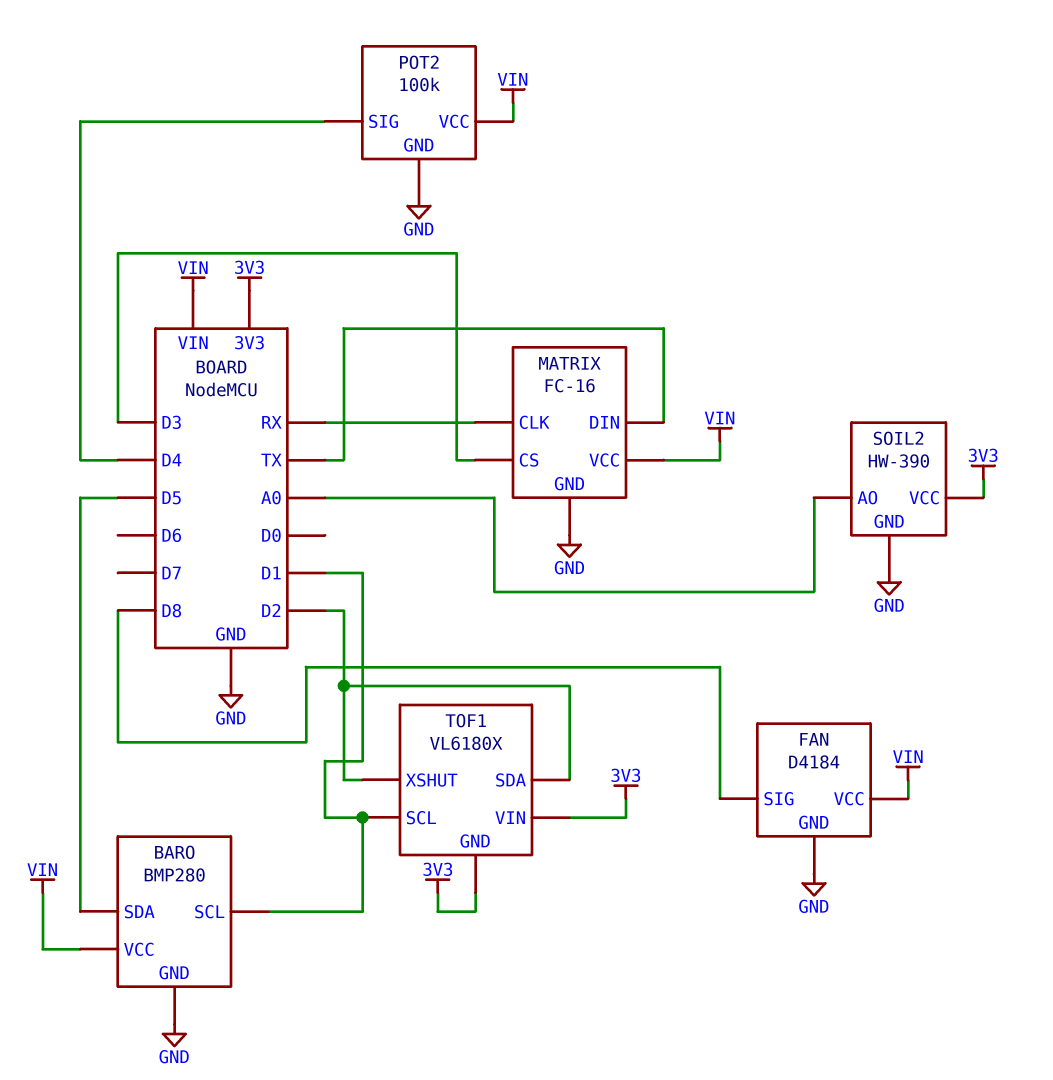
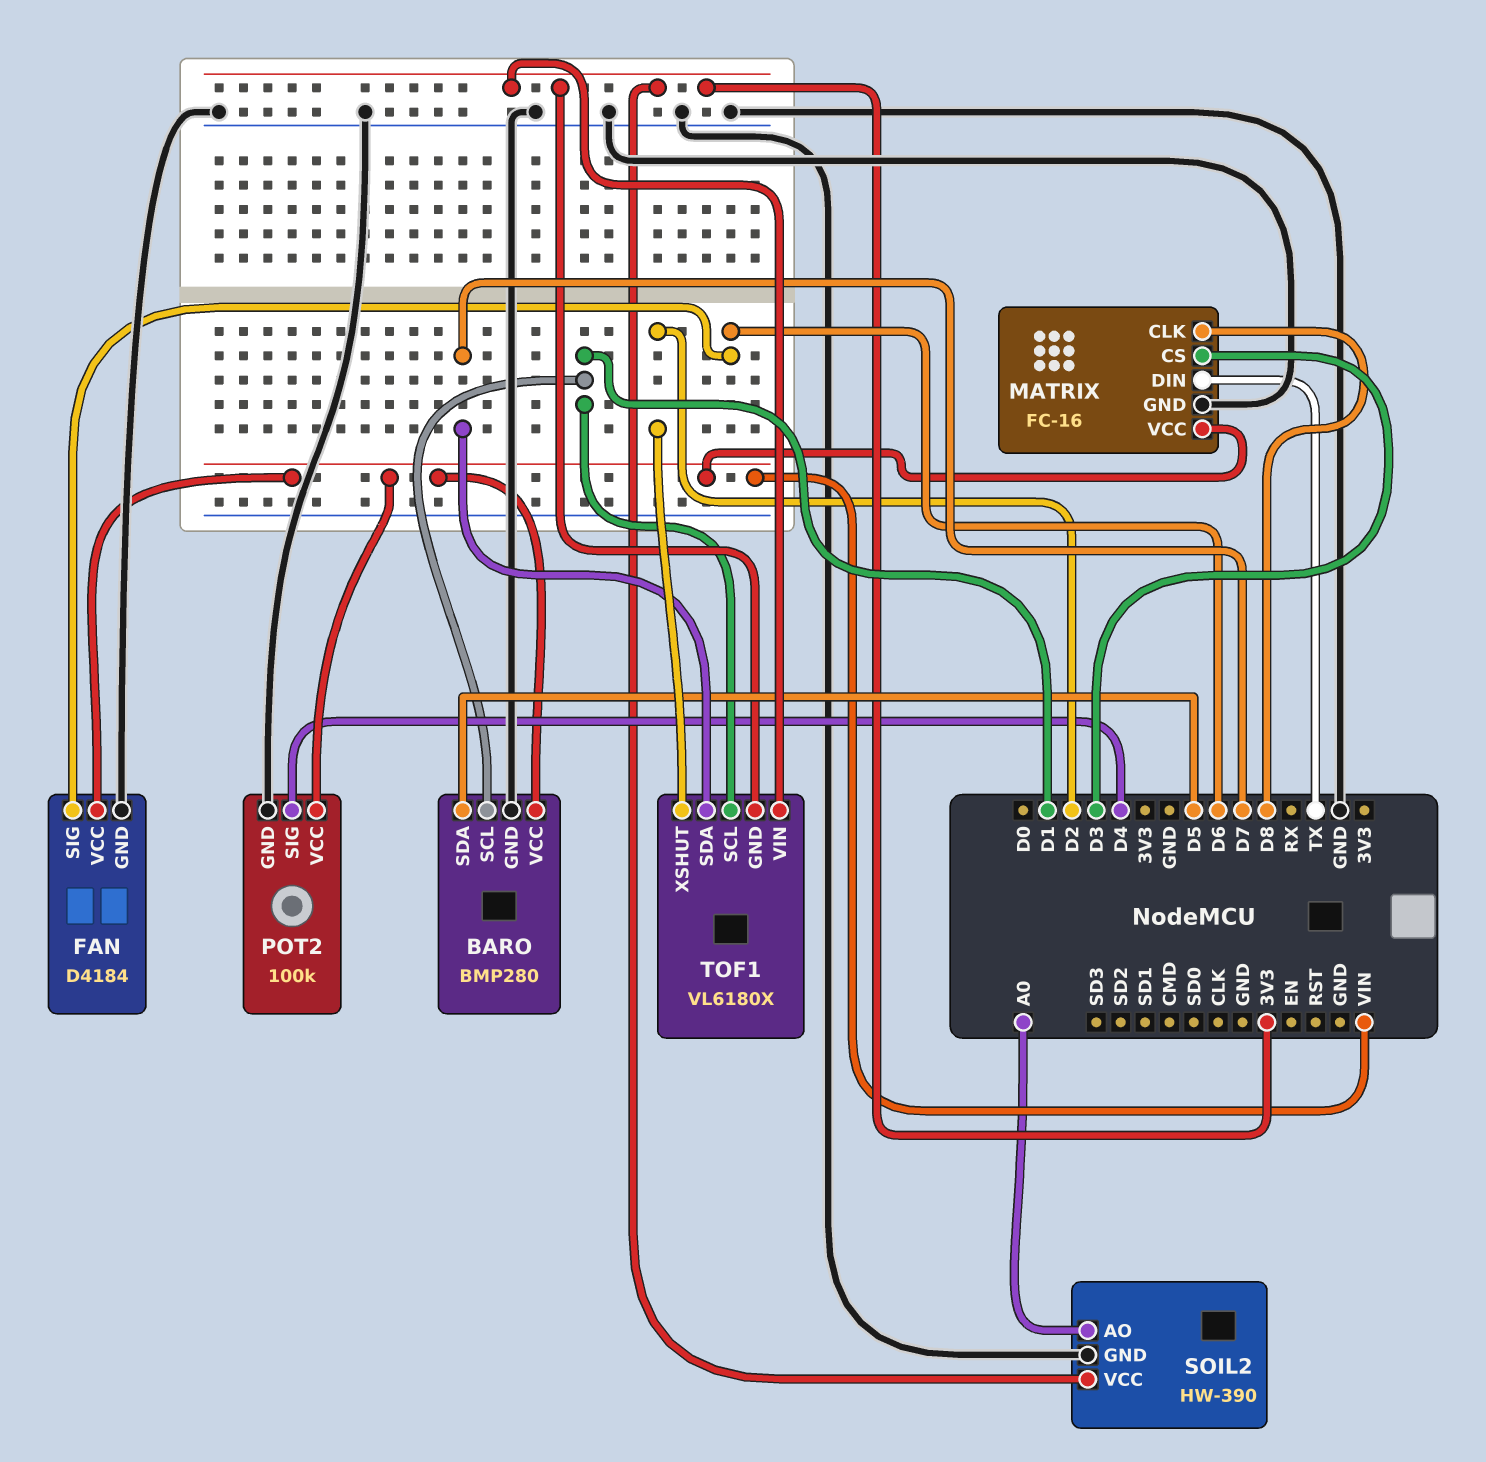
FAN pin SIG: D8 -> D6
MATRIX pin CLK: RX -> D8
TOF1 pin SDA: D2 -> D7

